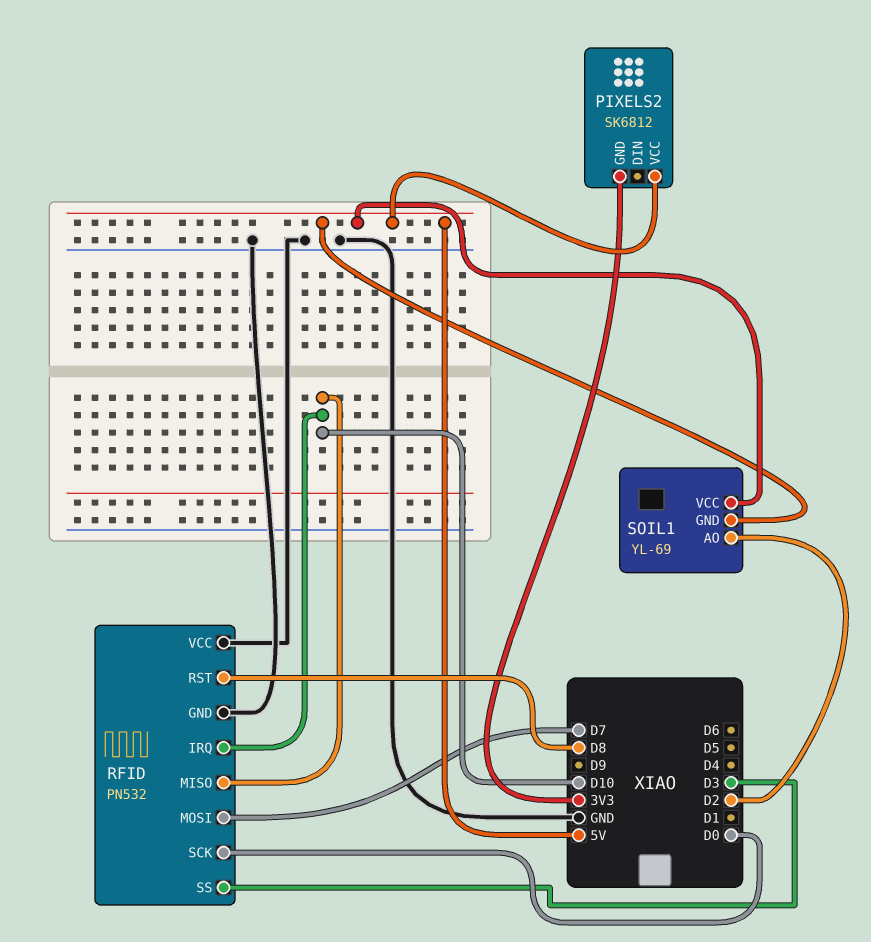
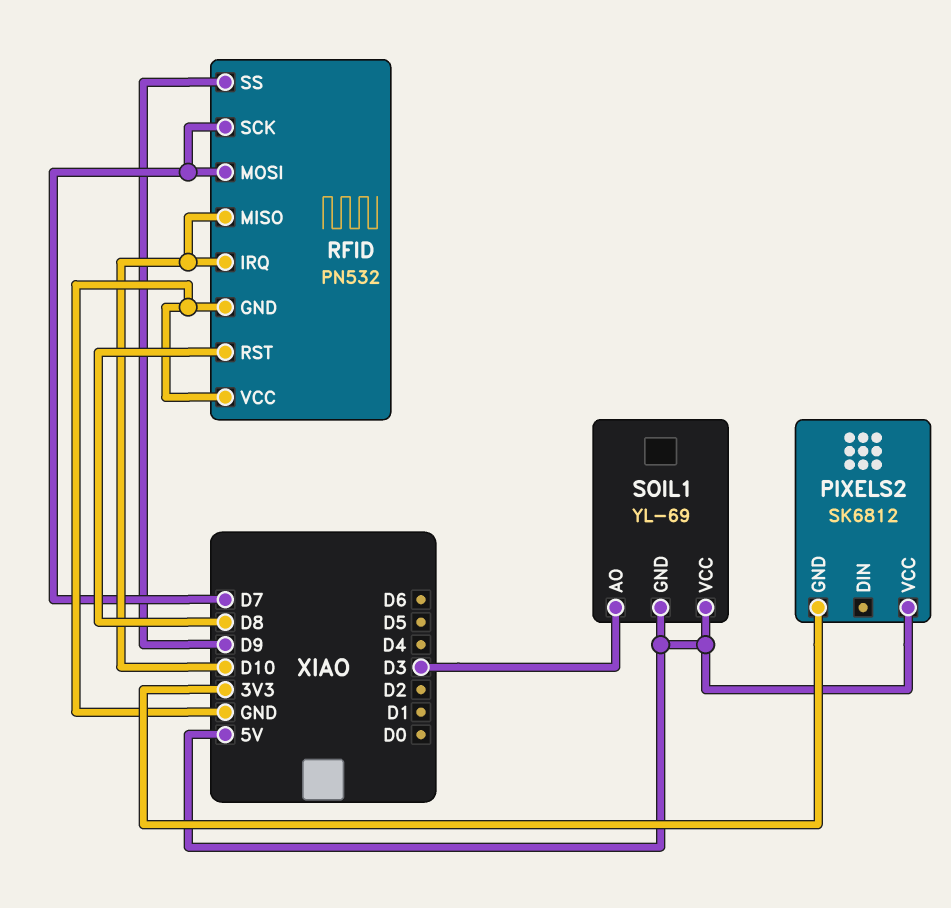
RFID pin SCK: D0 -> D7
RFID pin SS: D3 -> D9
SOIL1 pin AO: D2 -> D3

